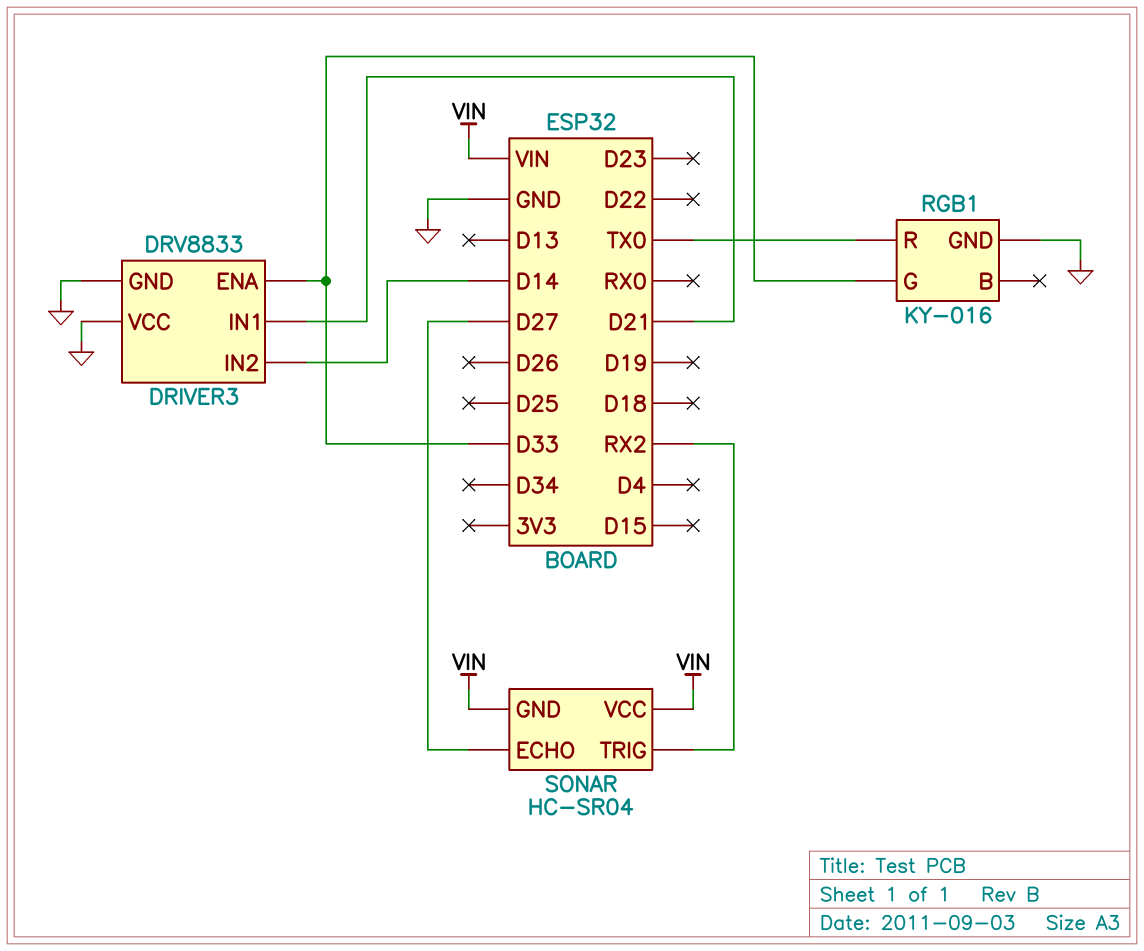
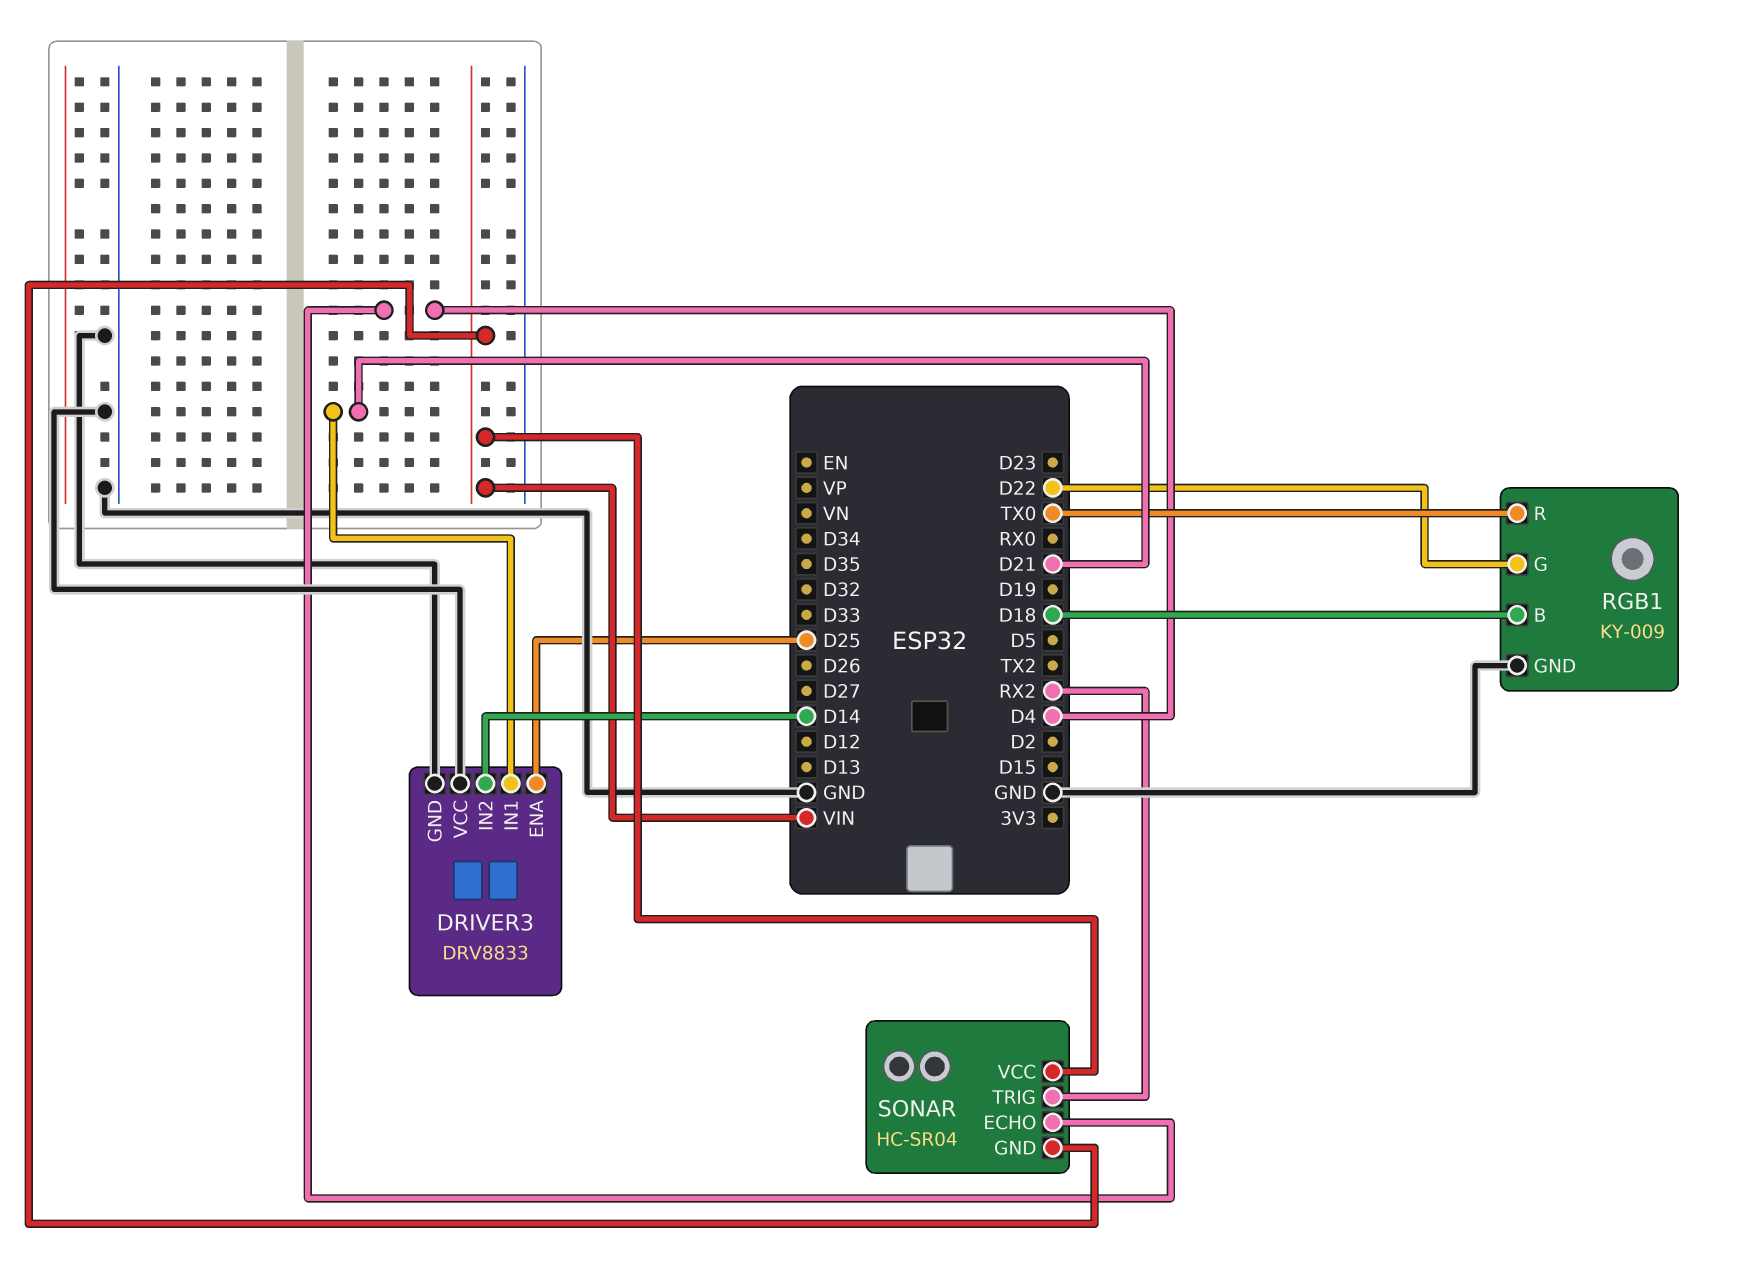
DRIVER3 pin ENA: D33 -> D25
RGB1: KY-016 -> KY-009
RGB1 pin B: none -> D18
RGB1 pin G: D33 -> D22
SONAR pin ECHO: D27 -> D4

